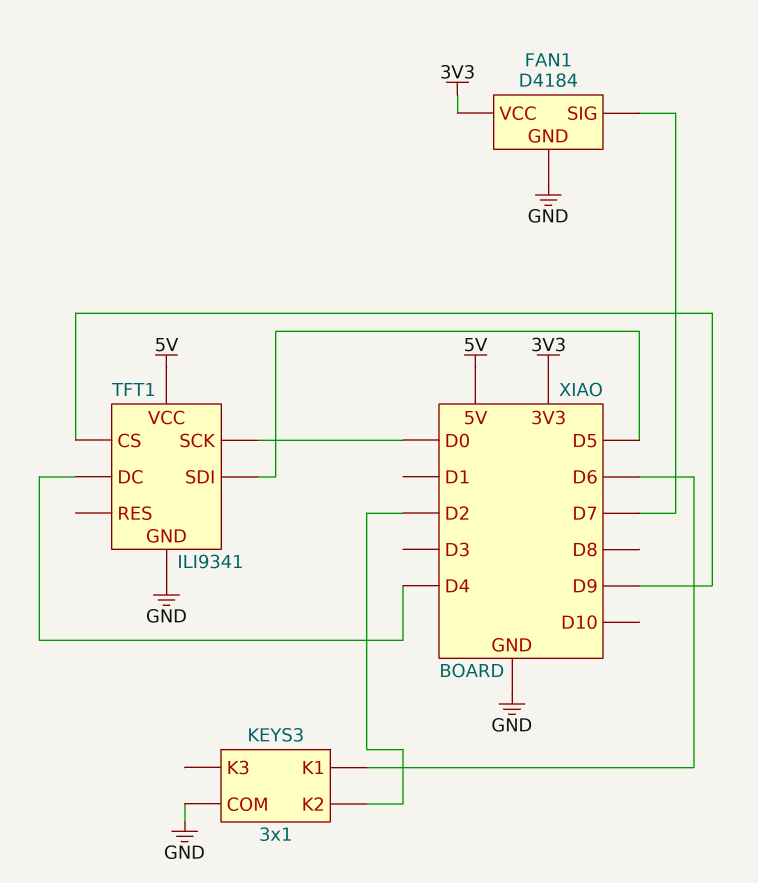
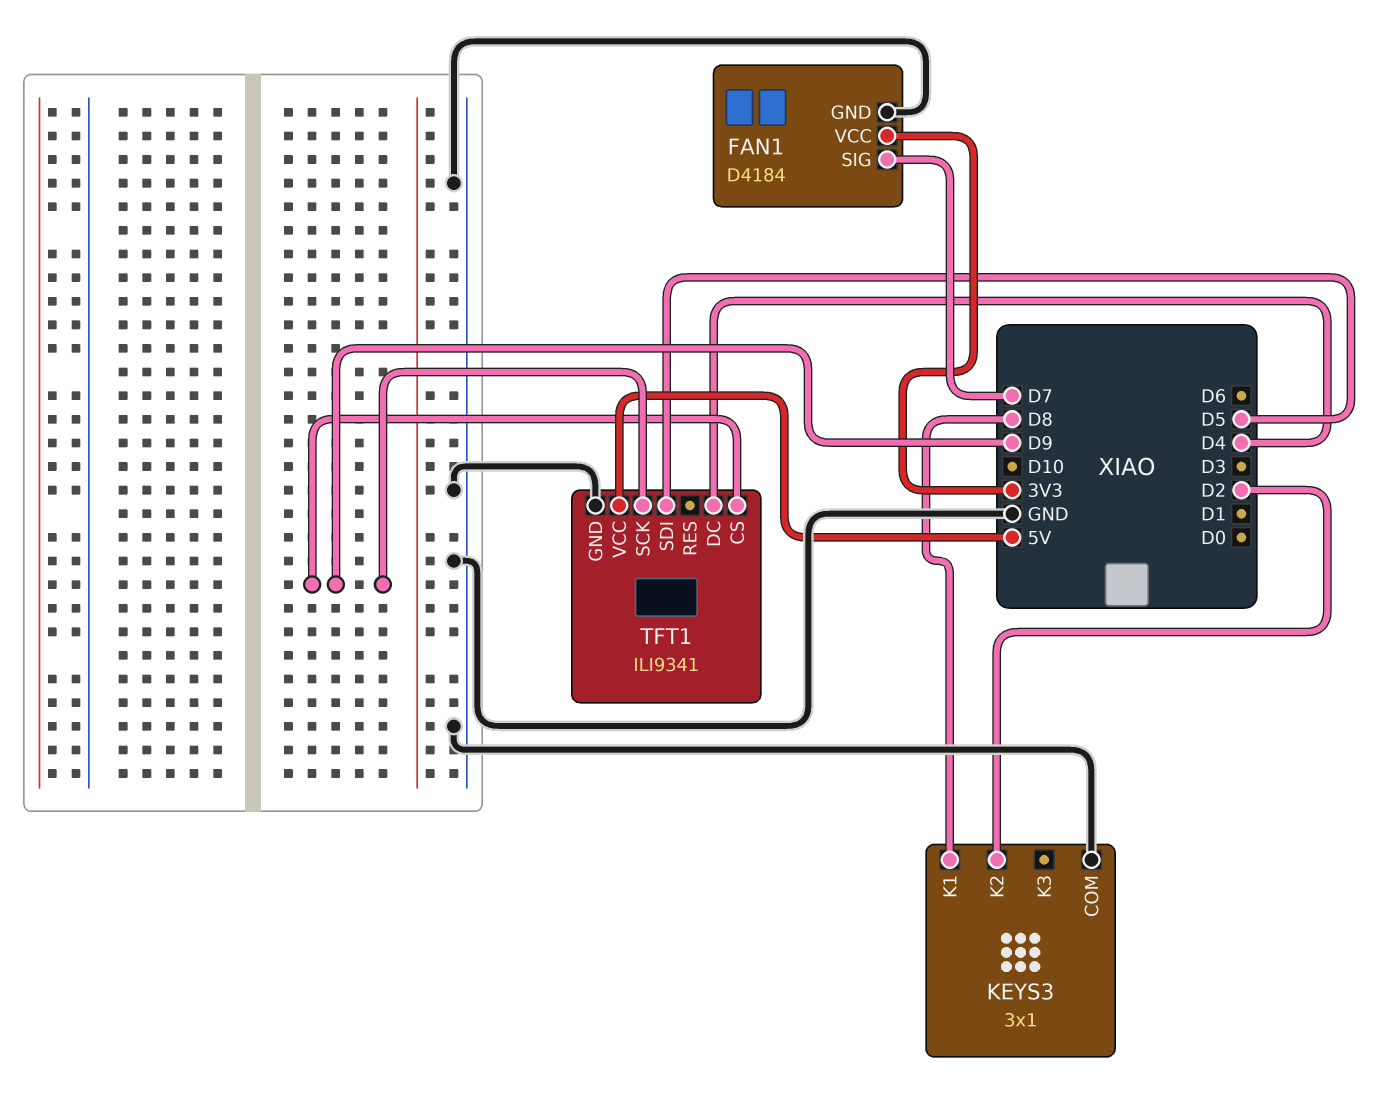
KEYS3 pin K1: D6 -> D8
TFT1 pin SCK: D0 -> D9

